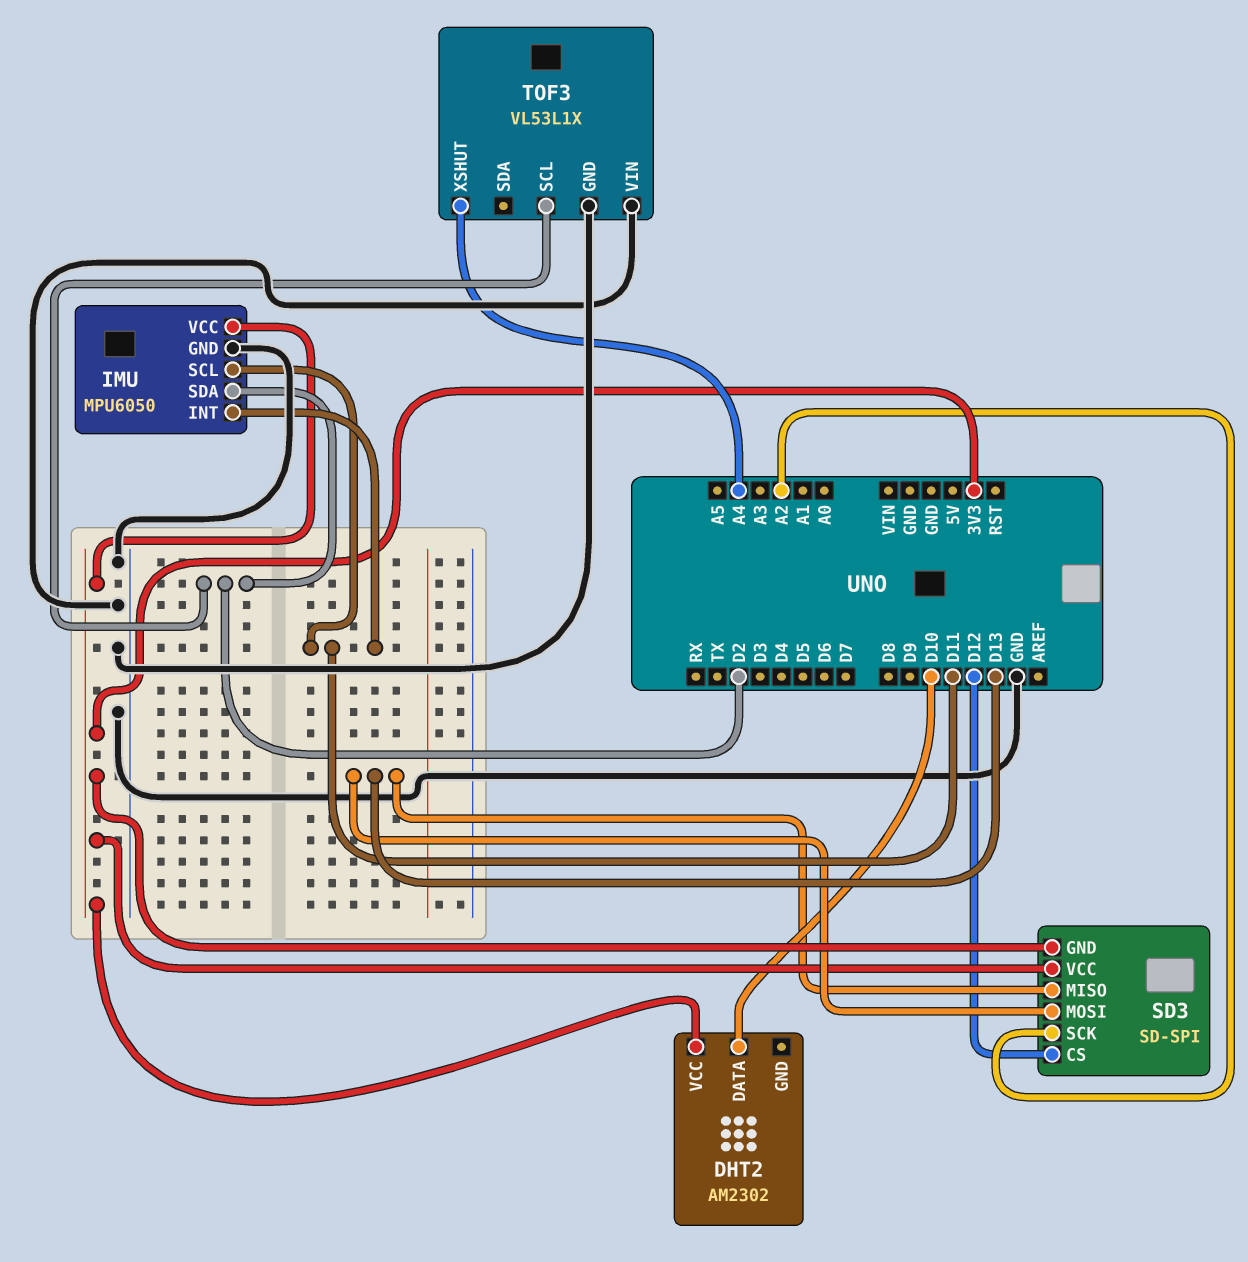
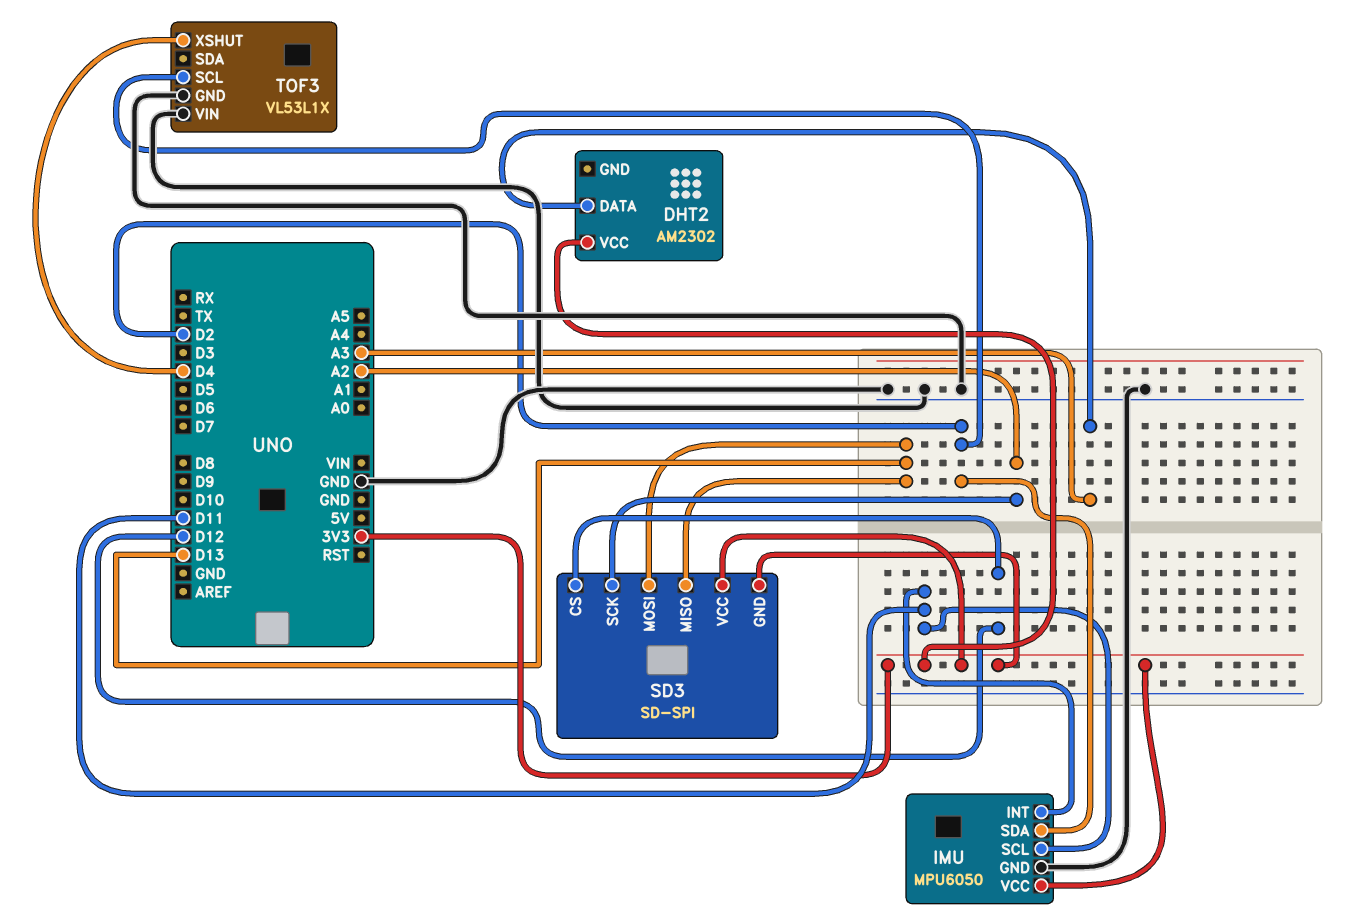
DHT2 pin DATA: D10 -> A3
TOF3 pin XSHUT: A4 -> D4

